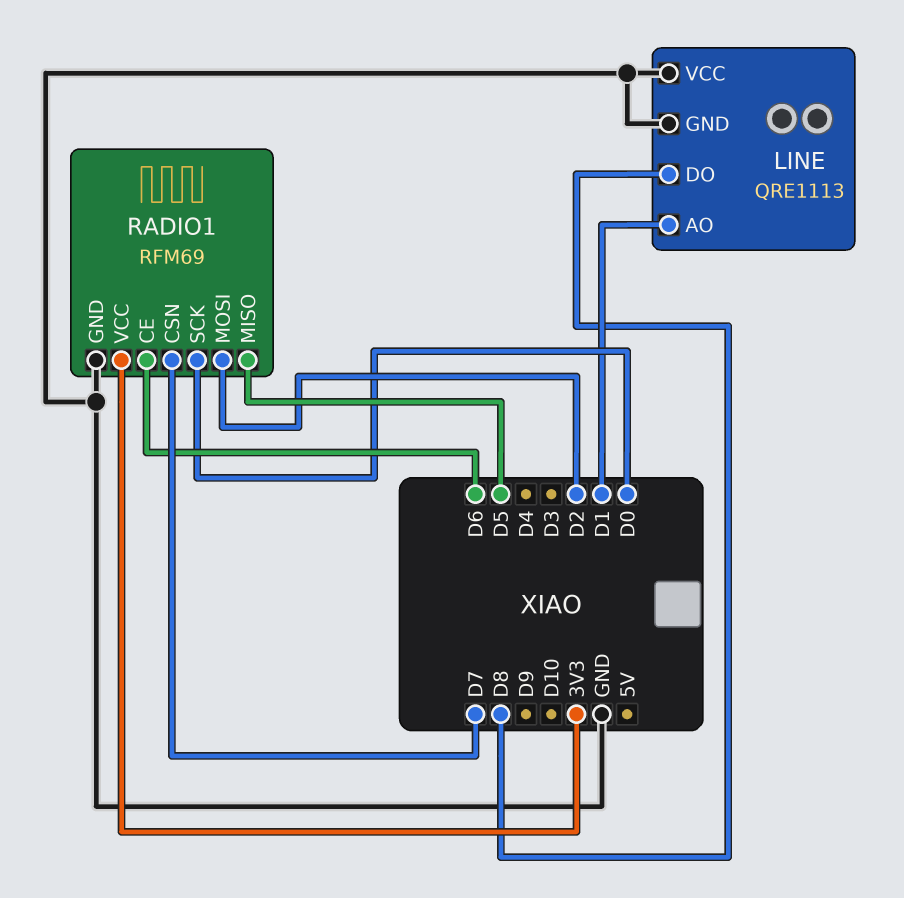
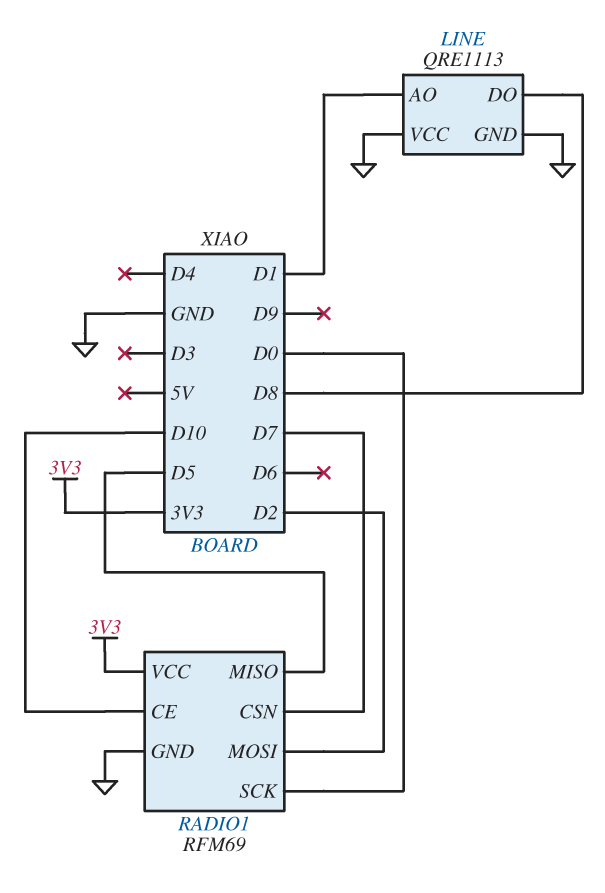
RADIO1 pin CE: D6 -> D10

